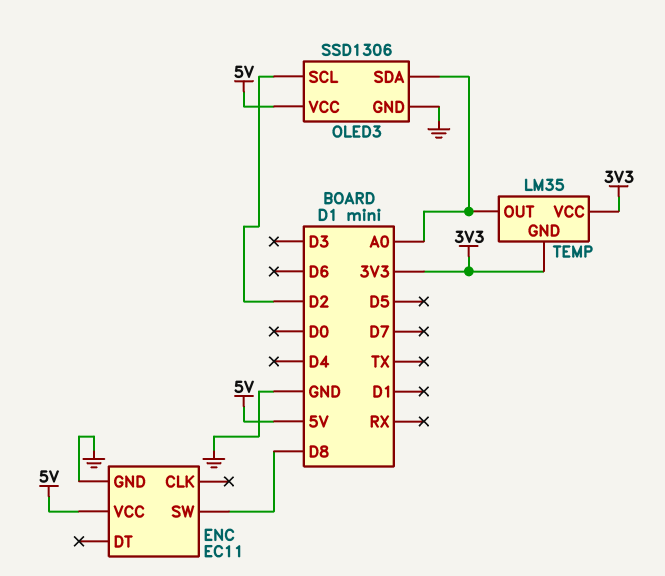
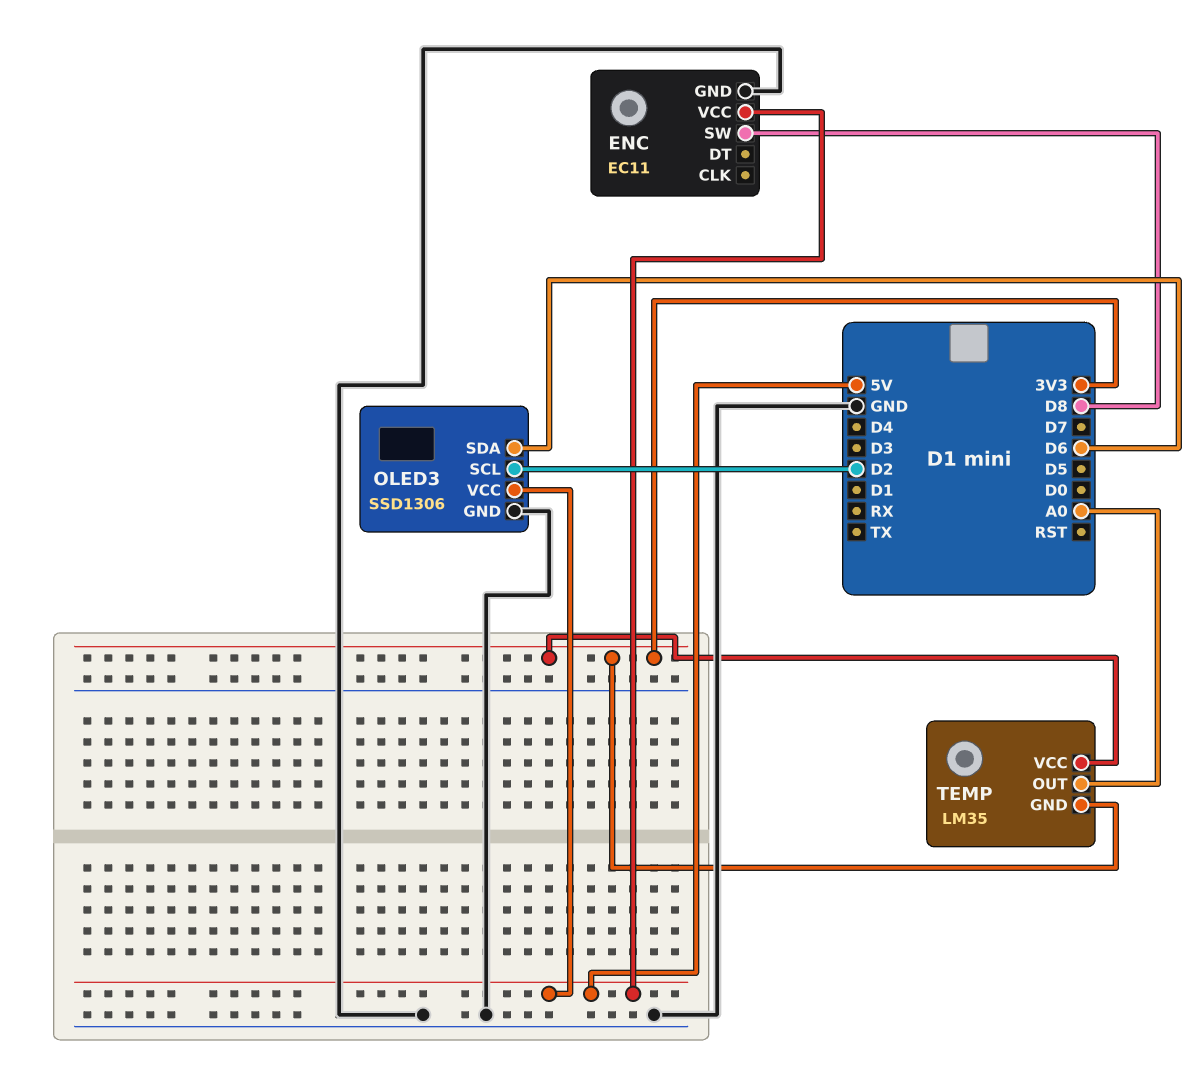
OLED3 pin SDA: A0 -> D6

